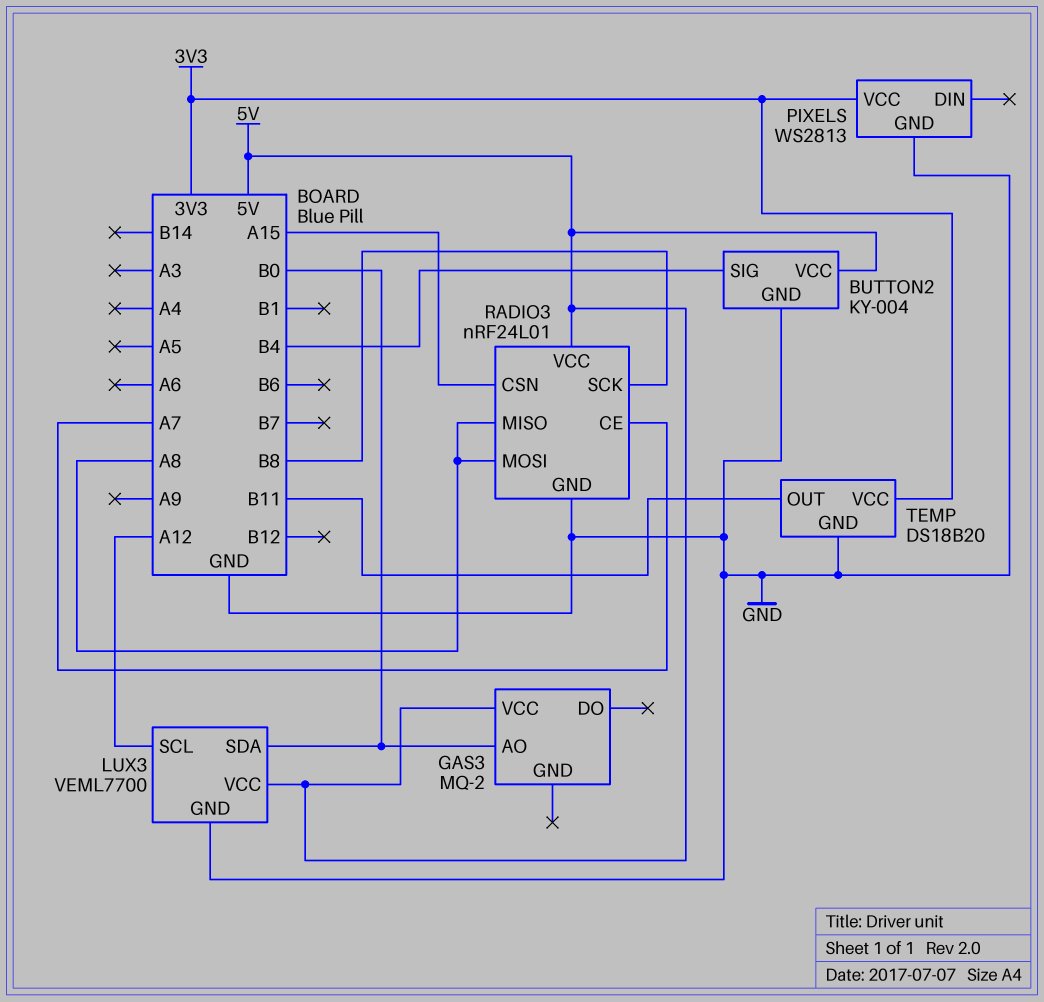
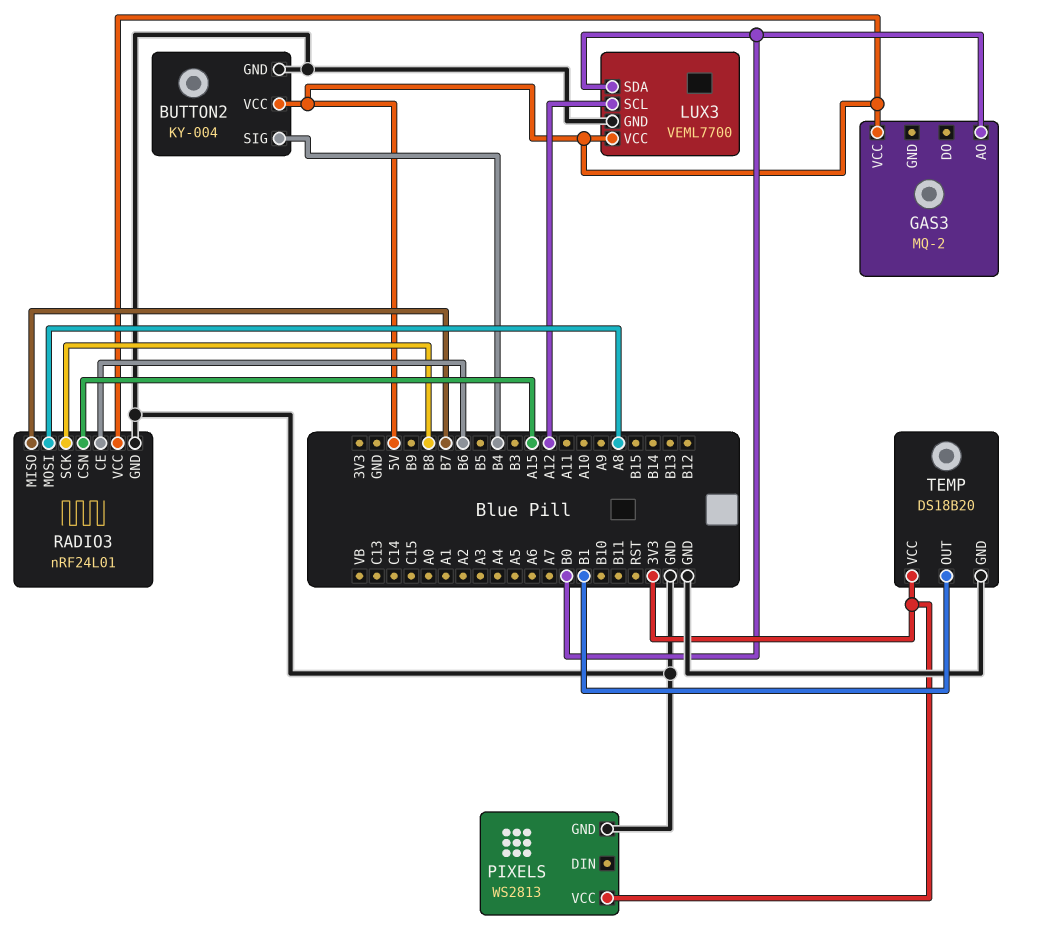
RADIO3 pin CE: A7 -> B6
RADIO3 pin MISO: A8 -> B7
TEMP pin OUT: B11 -> B1

